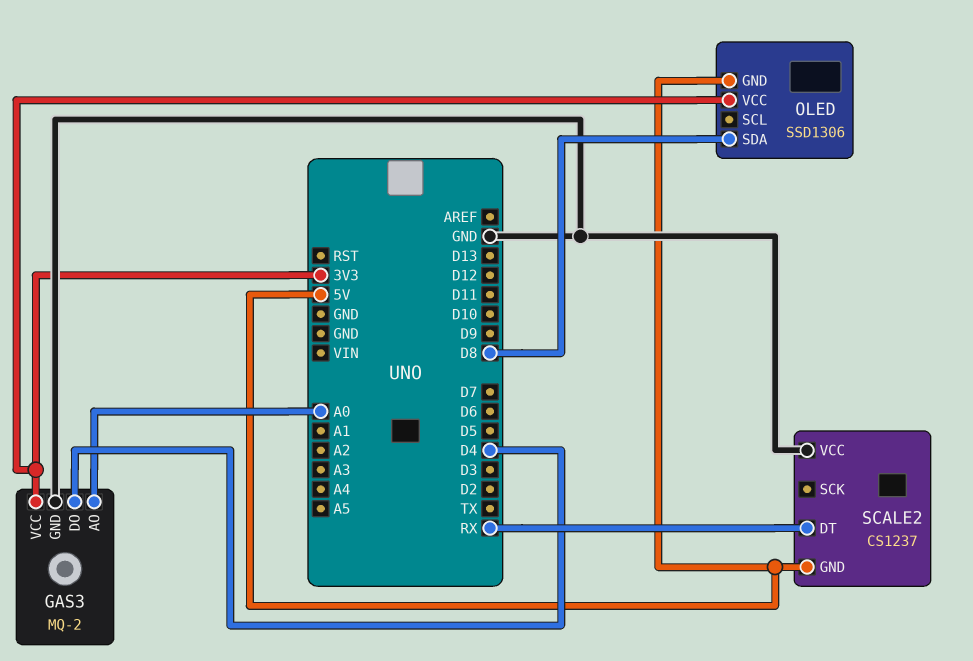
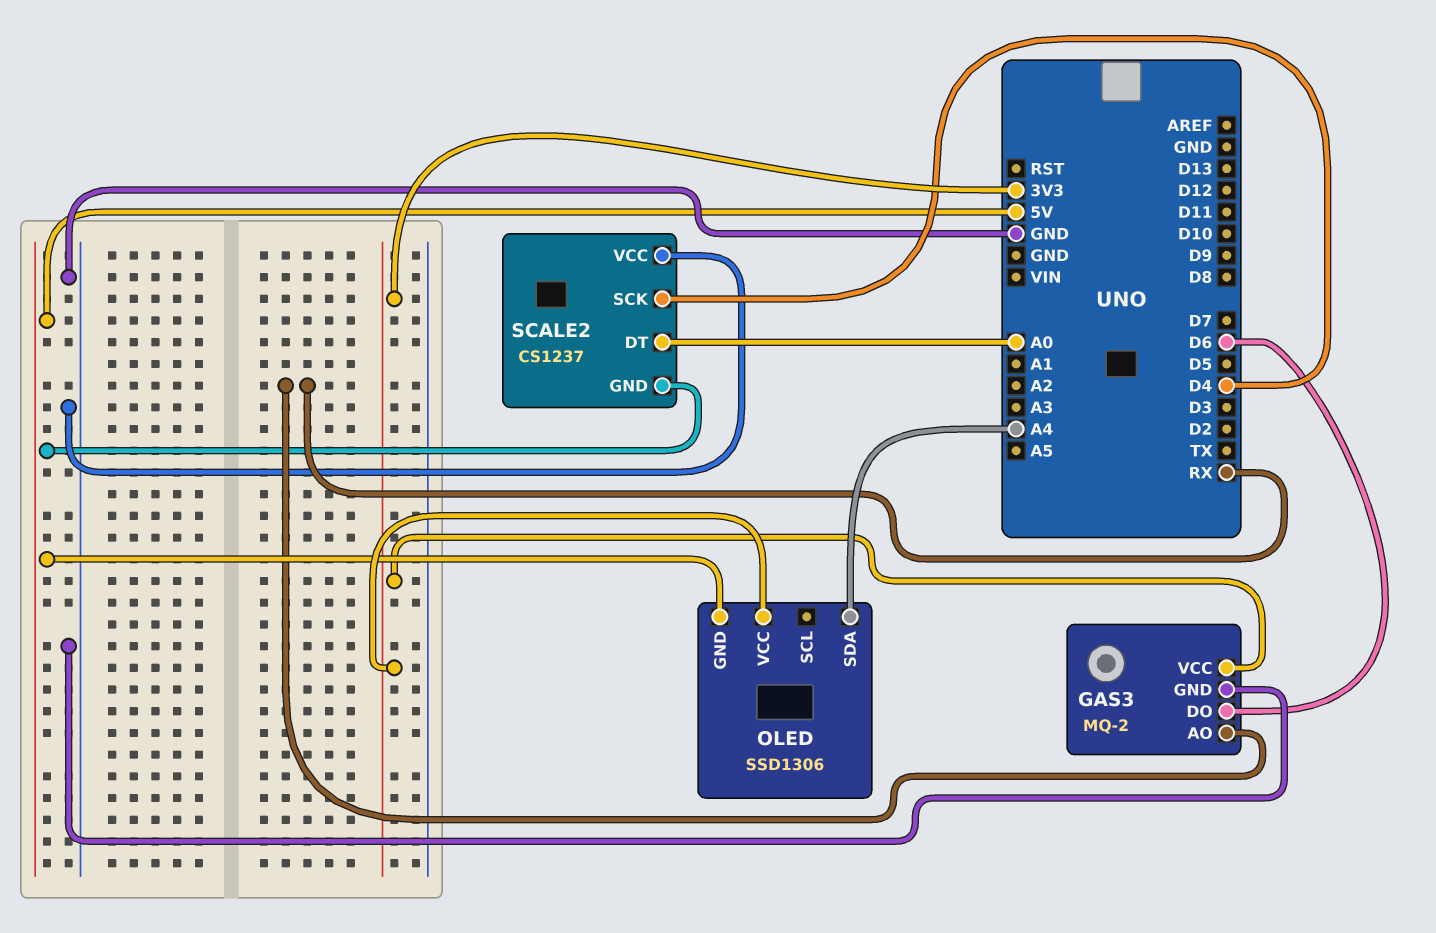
GAS3 pin AO: A0 -> RX
GAS3 pin DO: D4 -> D6
OLED pin SDA: D8 -> A4
SCALE2 pin DT: RX -> A0
SCALE2 pin SCK: none -> D4

